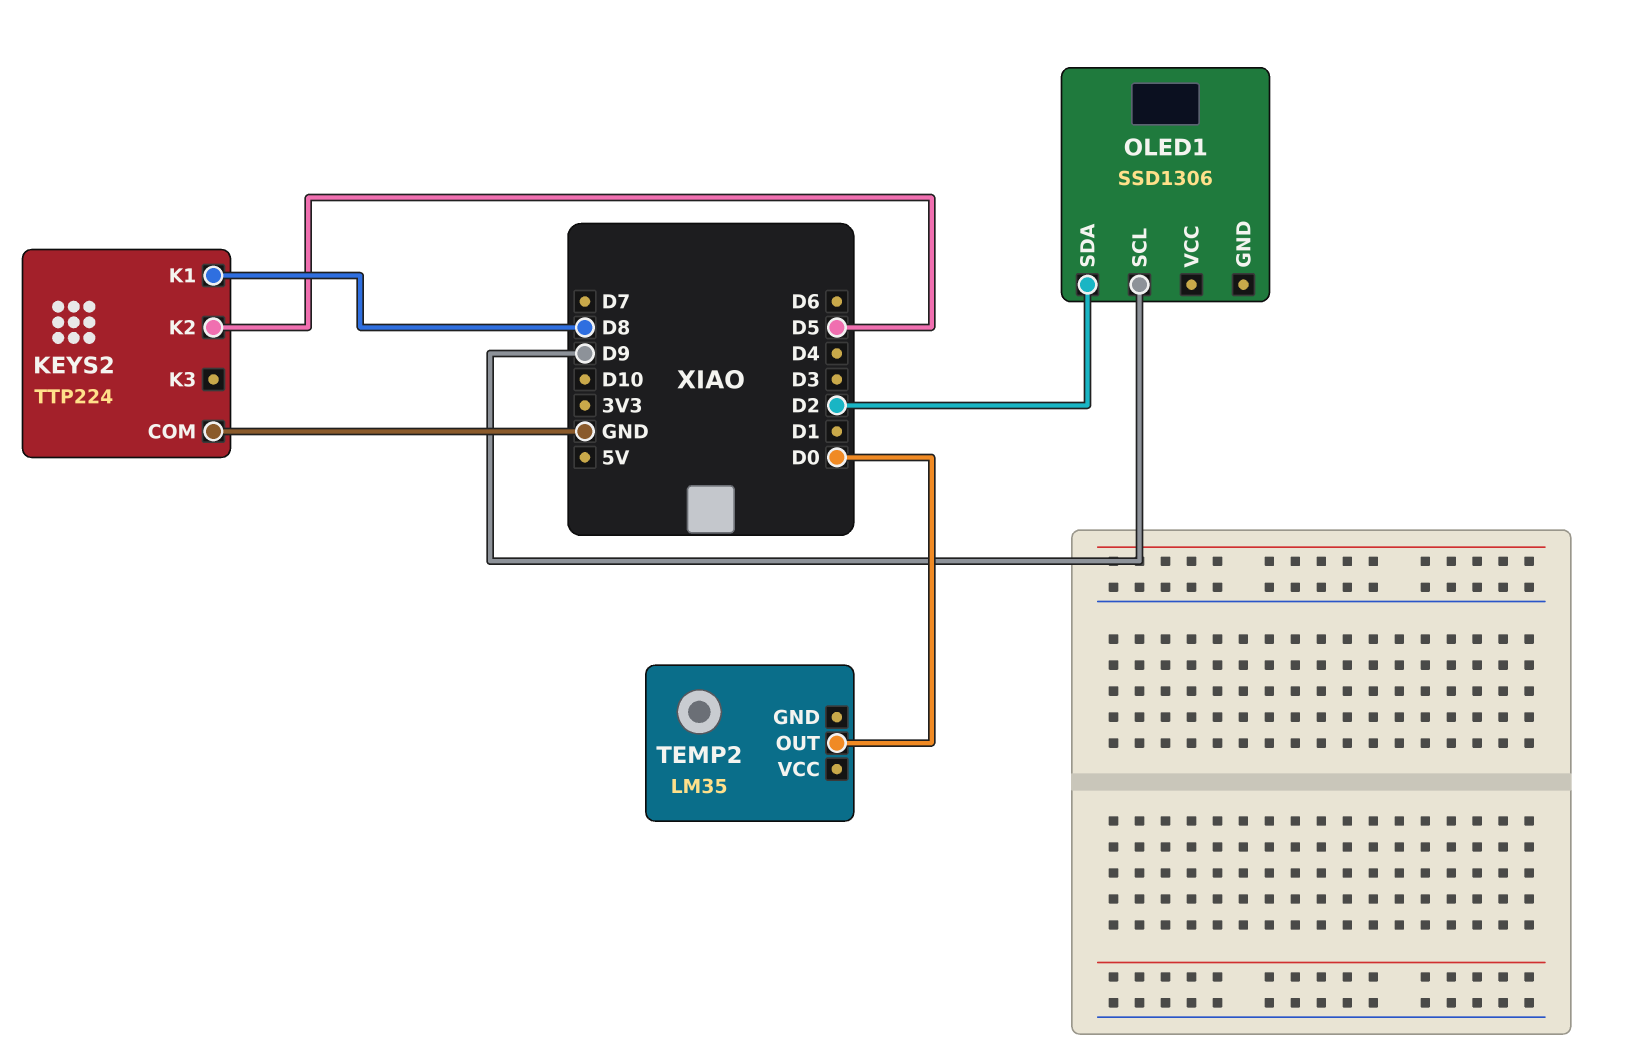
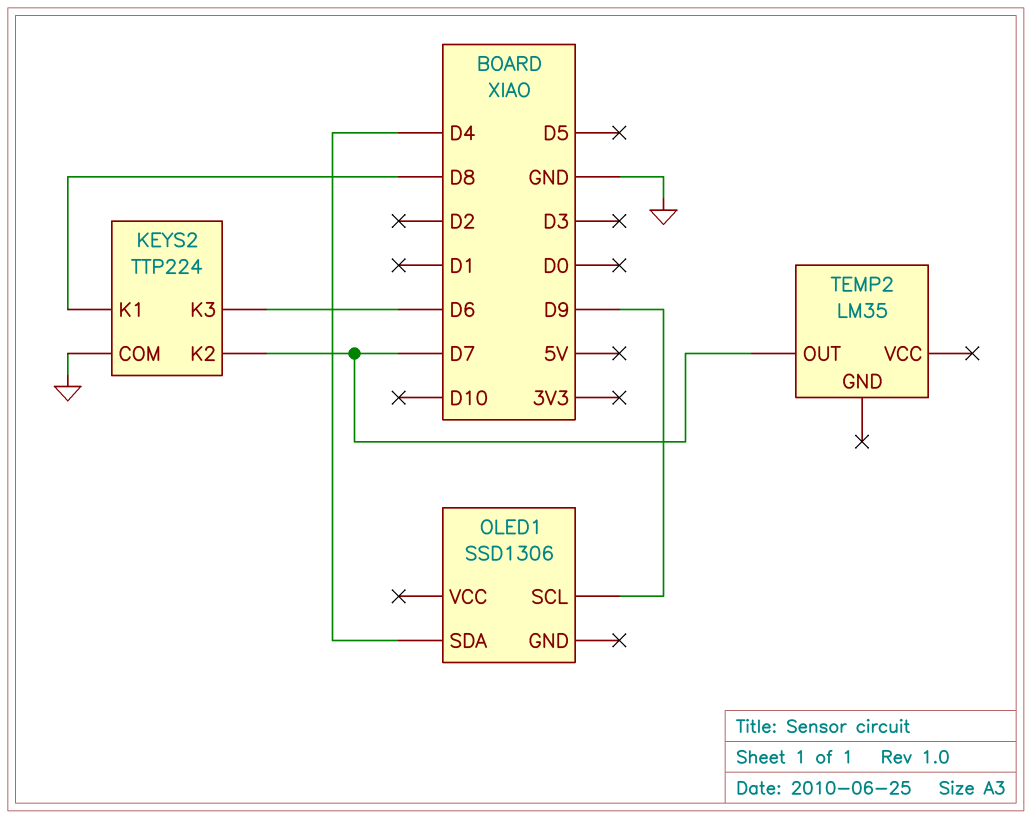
KEYS2 pin K2: D5 -> D7
KEYS2 pin K3: none -> D6
OLED1 pin SDA: D2 -> D4
TEMP2 pin OUT: D0 -> D7

